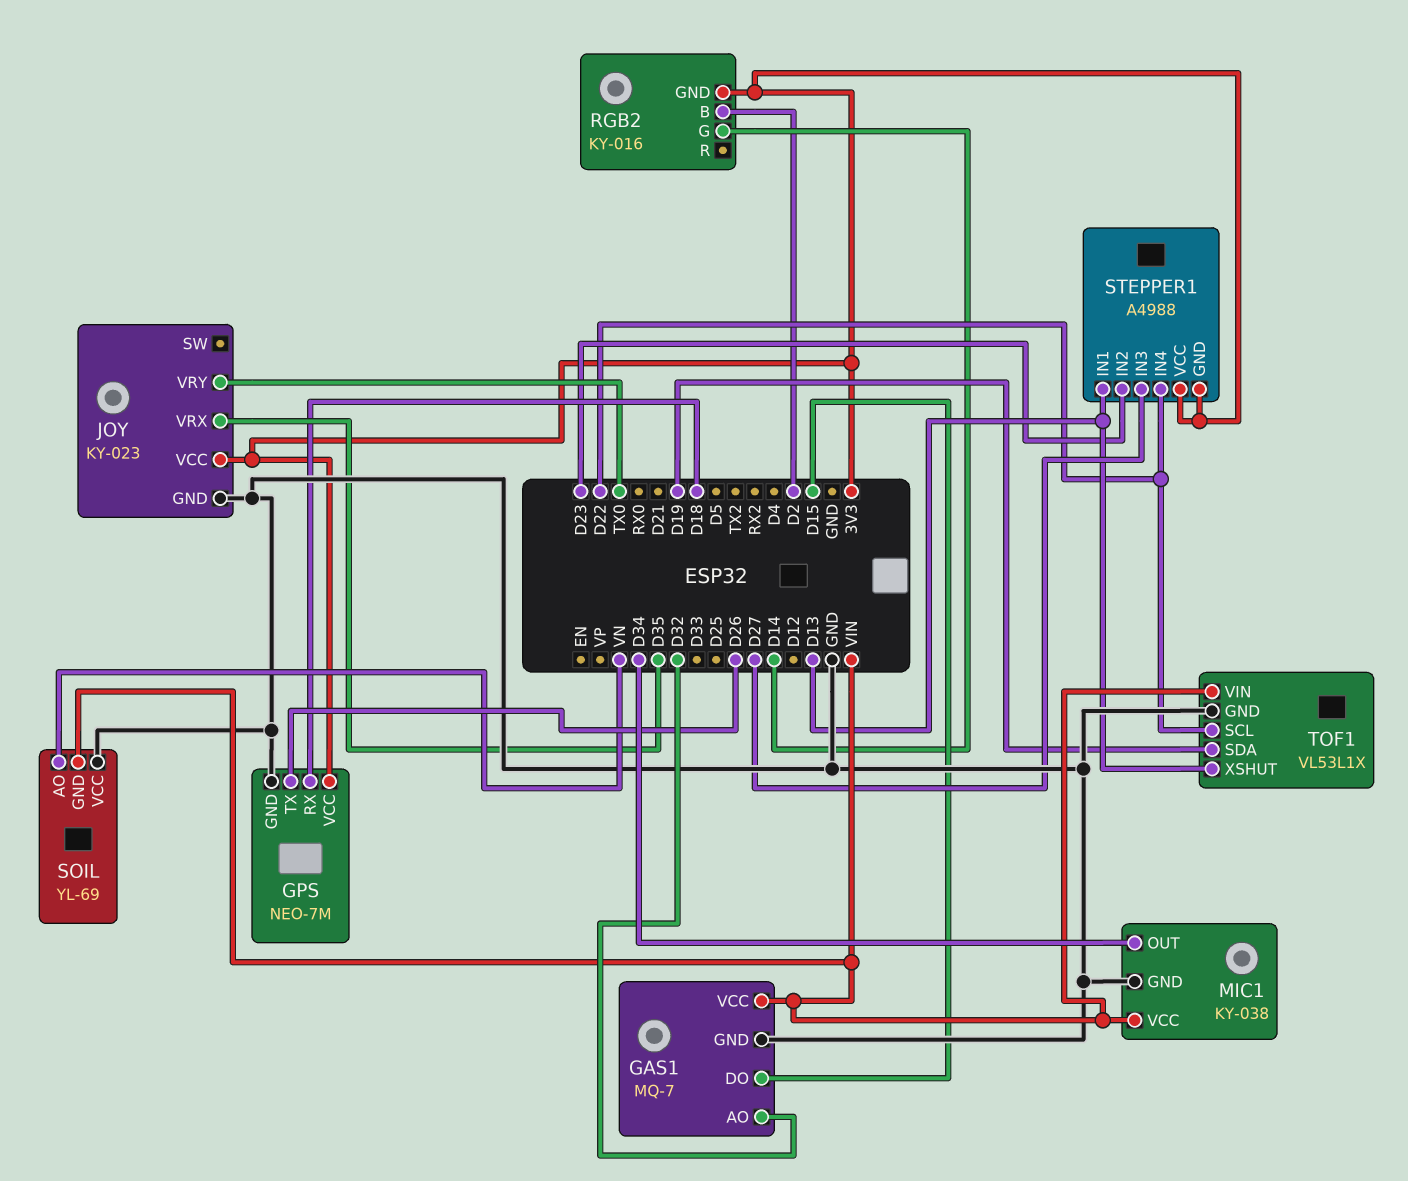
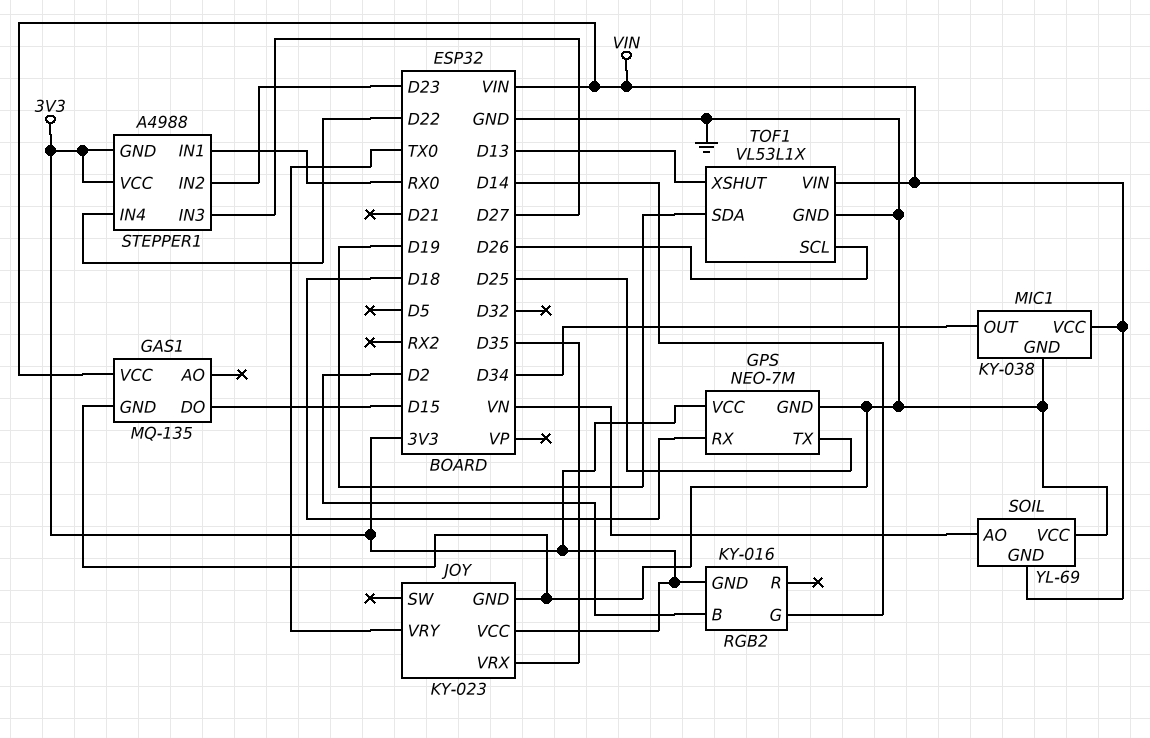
GAS1: MQ-7 -> MQ-135
GAS1 pin AO: D32 -> none
GPS pin TX: D26 -> D25
STEPPER1 pin IN1: D13 -> RX0
TOF1 pin SCL: D22 -> D26

